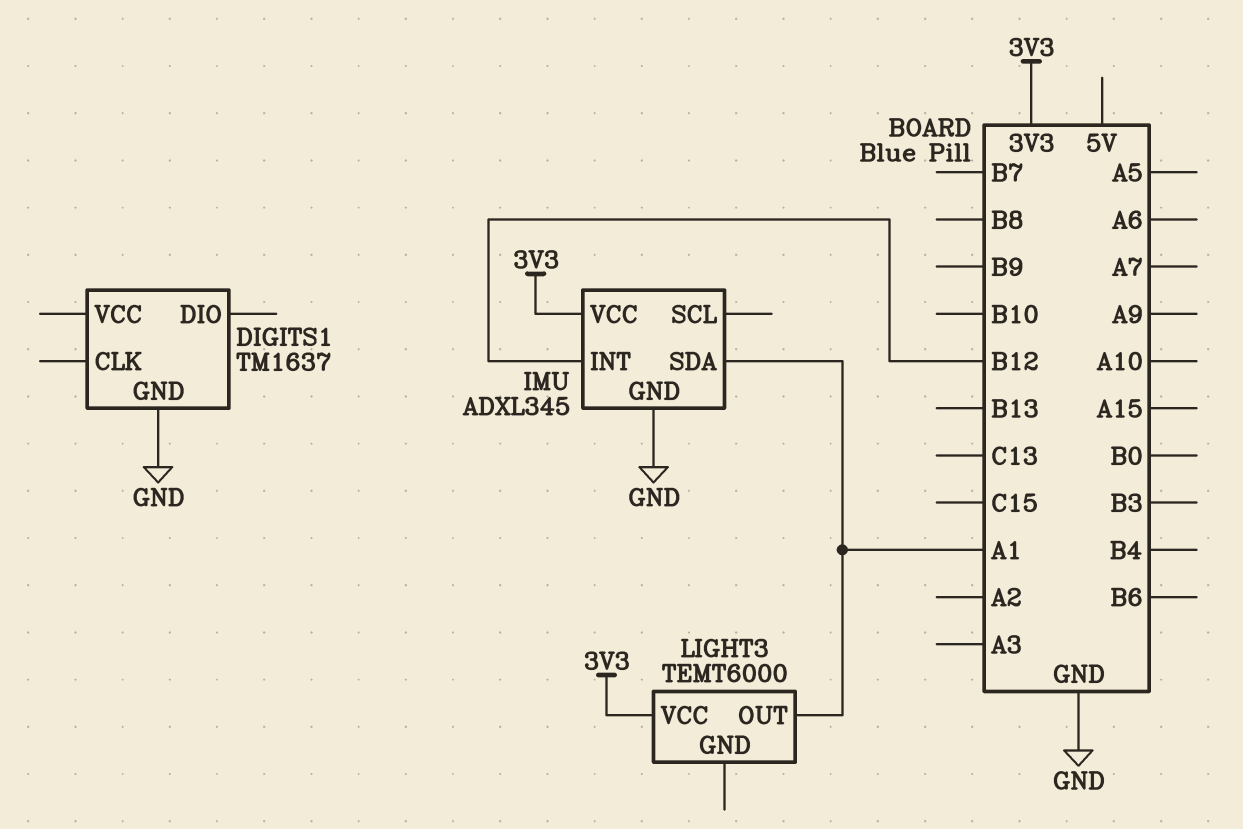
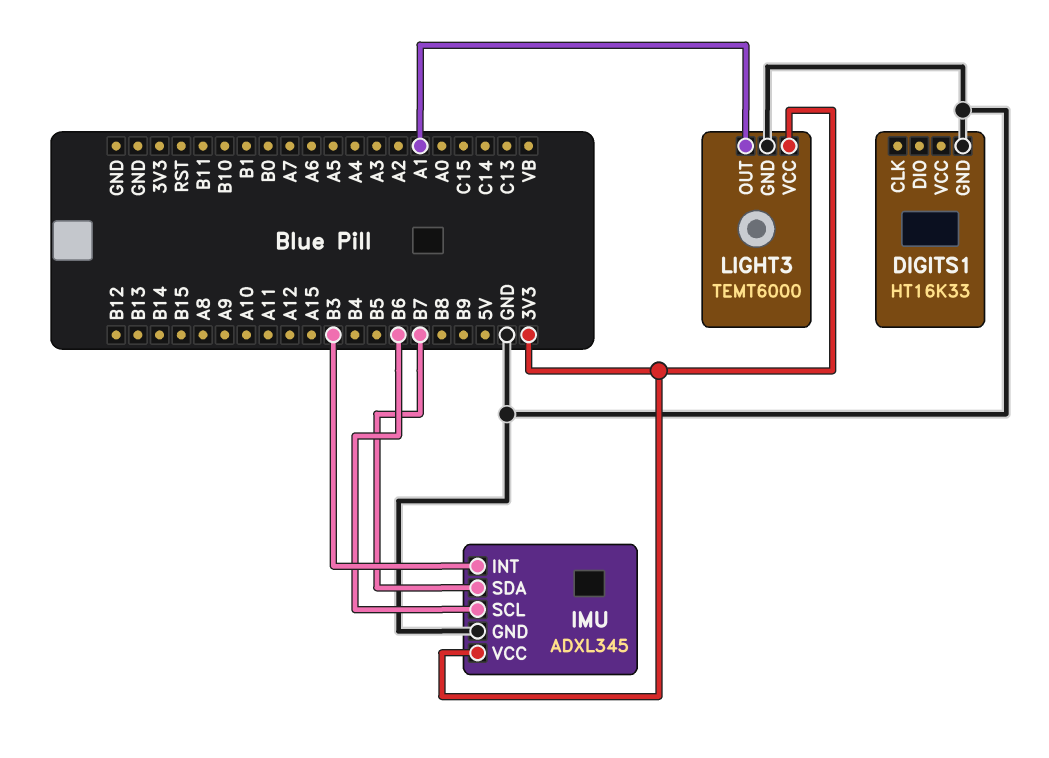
DIGITS1: TM1637 -> HT16K33
IMU pin INT: B12 -> B3
IMU pin SCL: none -> B6
IMU pin SDA: A1 -> B7
LIGHT3 pin GND: none -> GND

